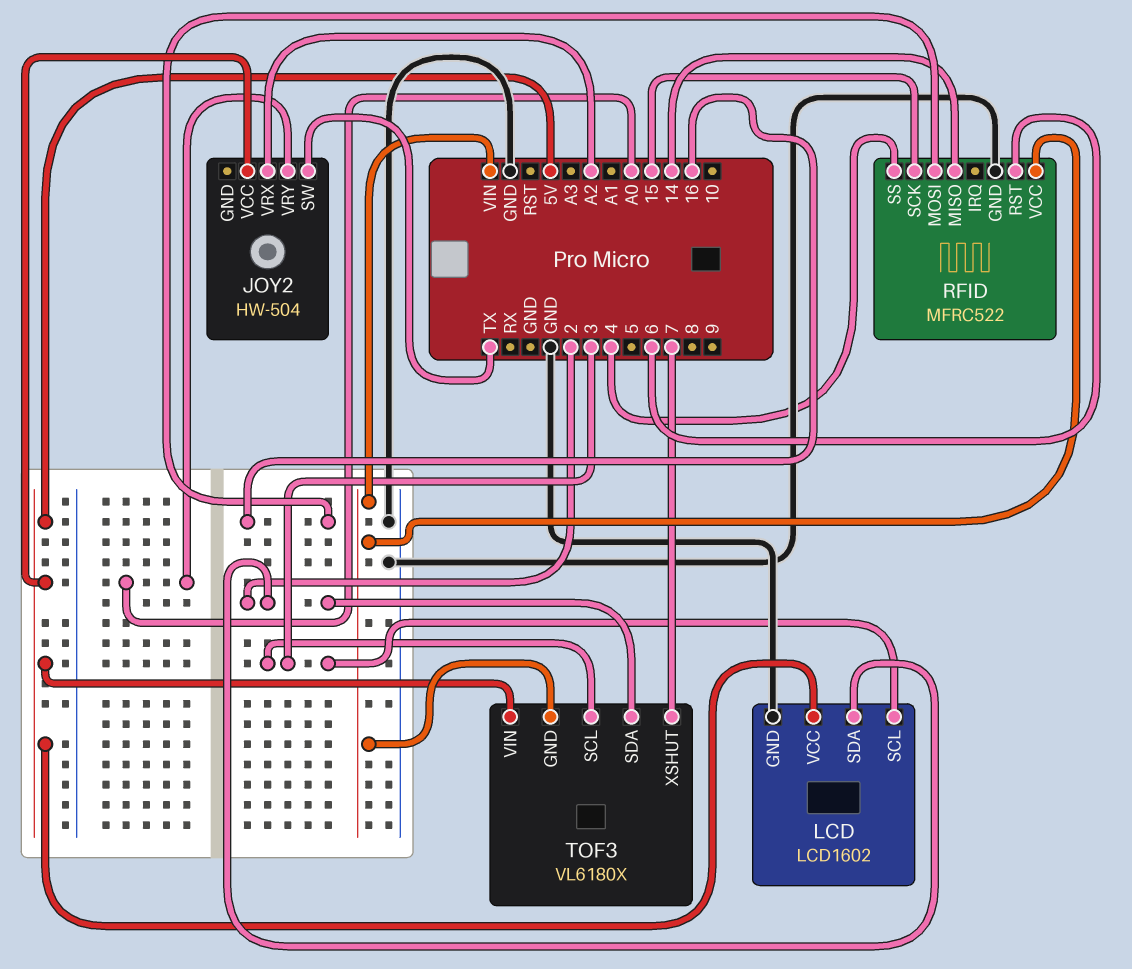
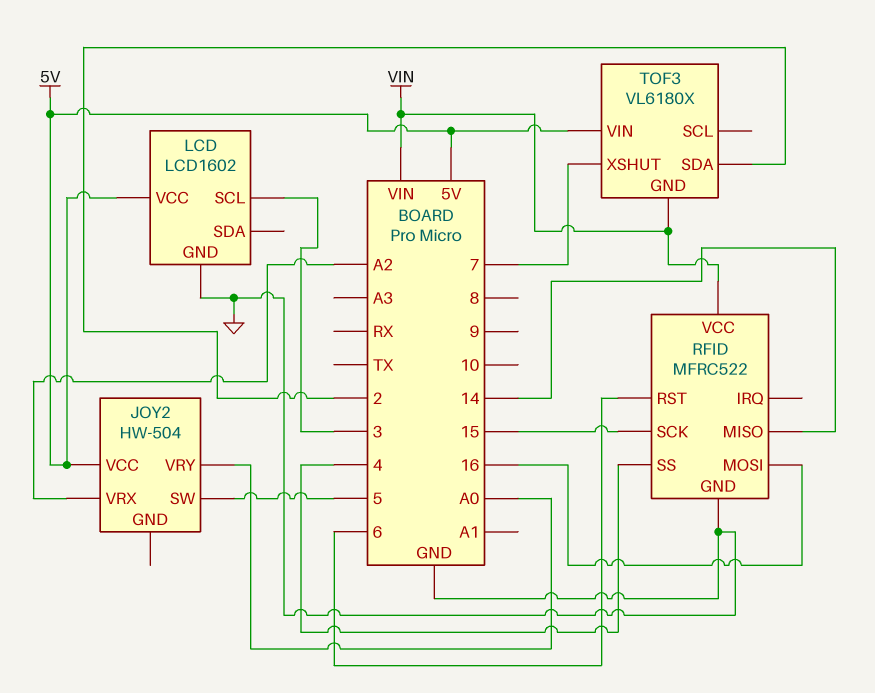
JOY2 pin SW: TX -> 5
LCD pin SDA: 2 -> none
TOF3 pin SCL: 3 -> none

